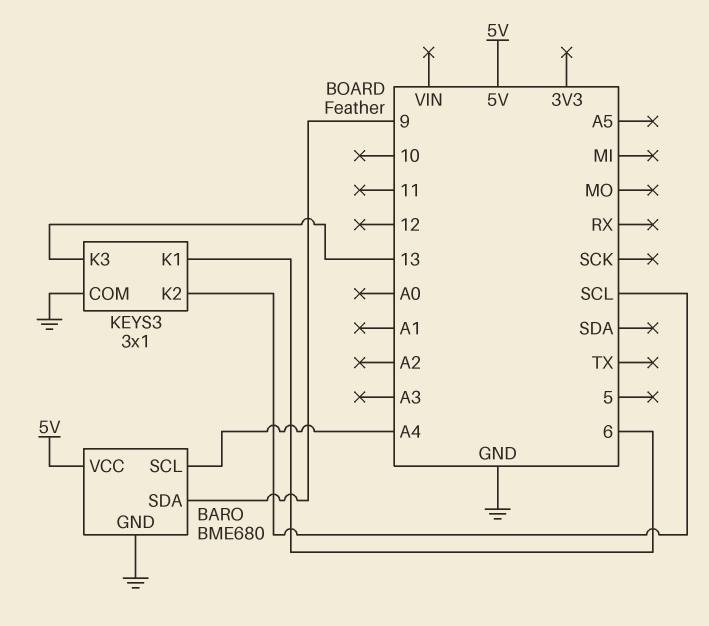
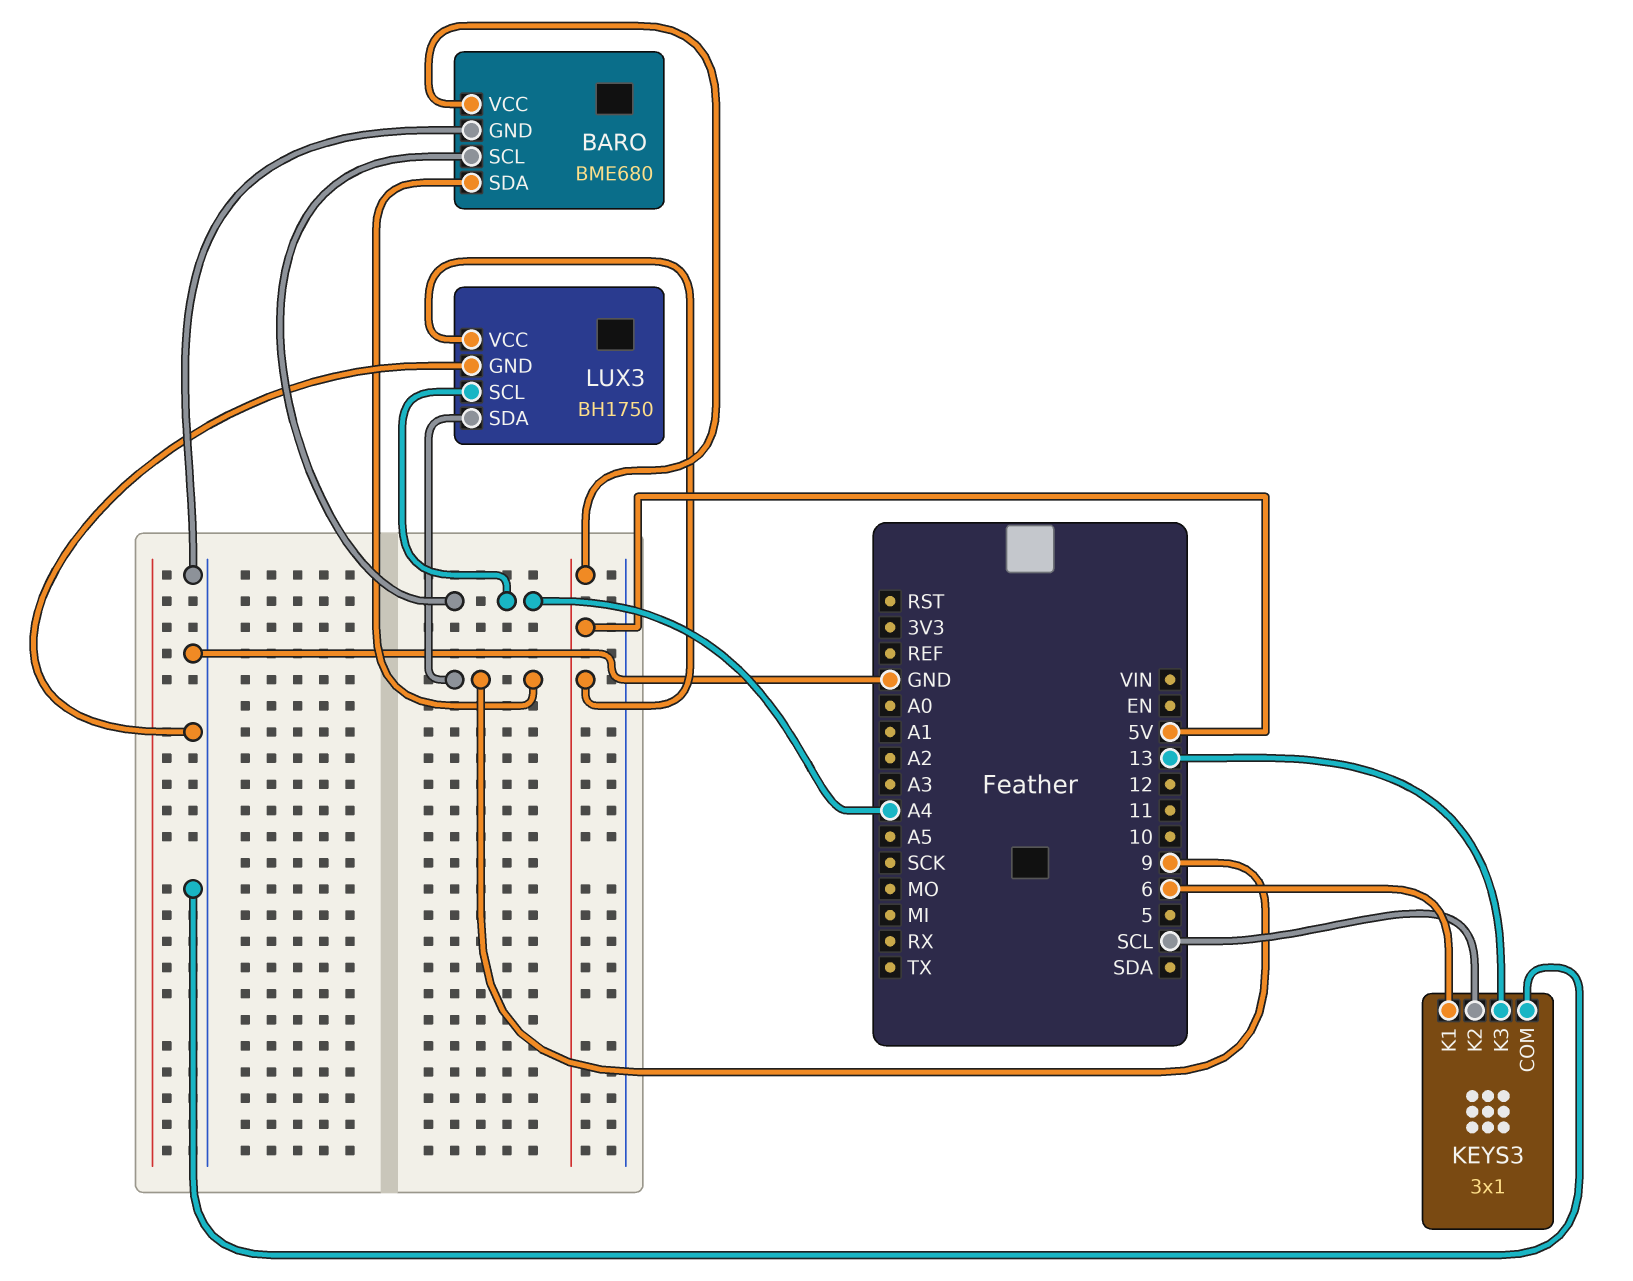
LUX3: none -> BH1750
LUX3 pin GND: none -> GND
LUX3 pin SCL: none -> A4
LUX3 pin SDA: none -> 9
LUX3 pin VCC: none -> 5V

